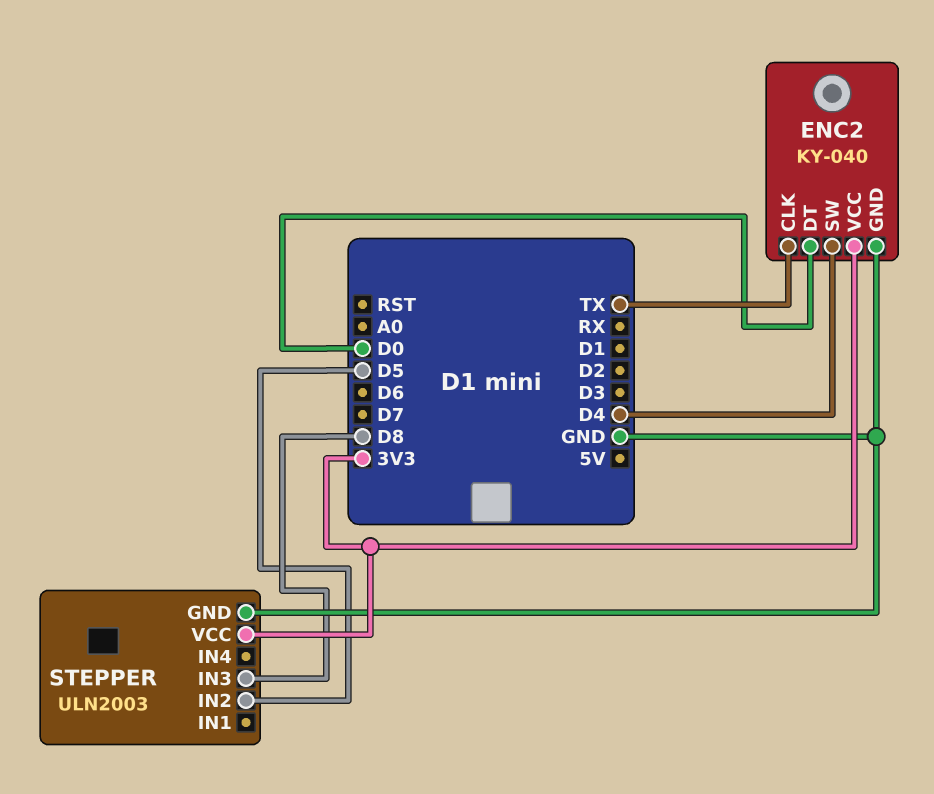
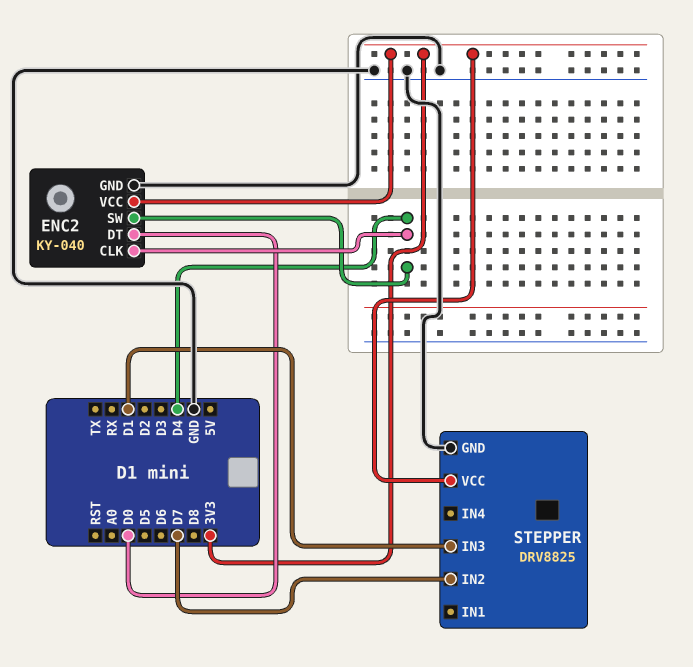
ENC2 pin CLK: TX -> D4
STEPPER: ULN2003 -> DRV8825
STEPPER pin IN2: D5 -> D7
STEPPER pin IN3: D8 -> D1

